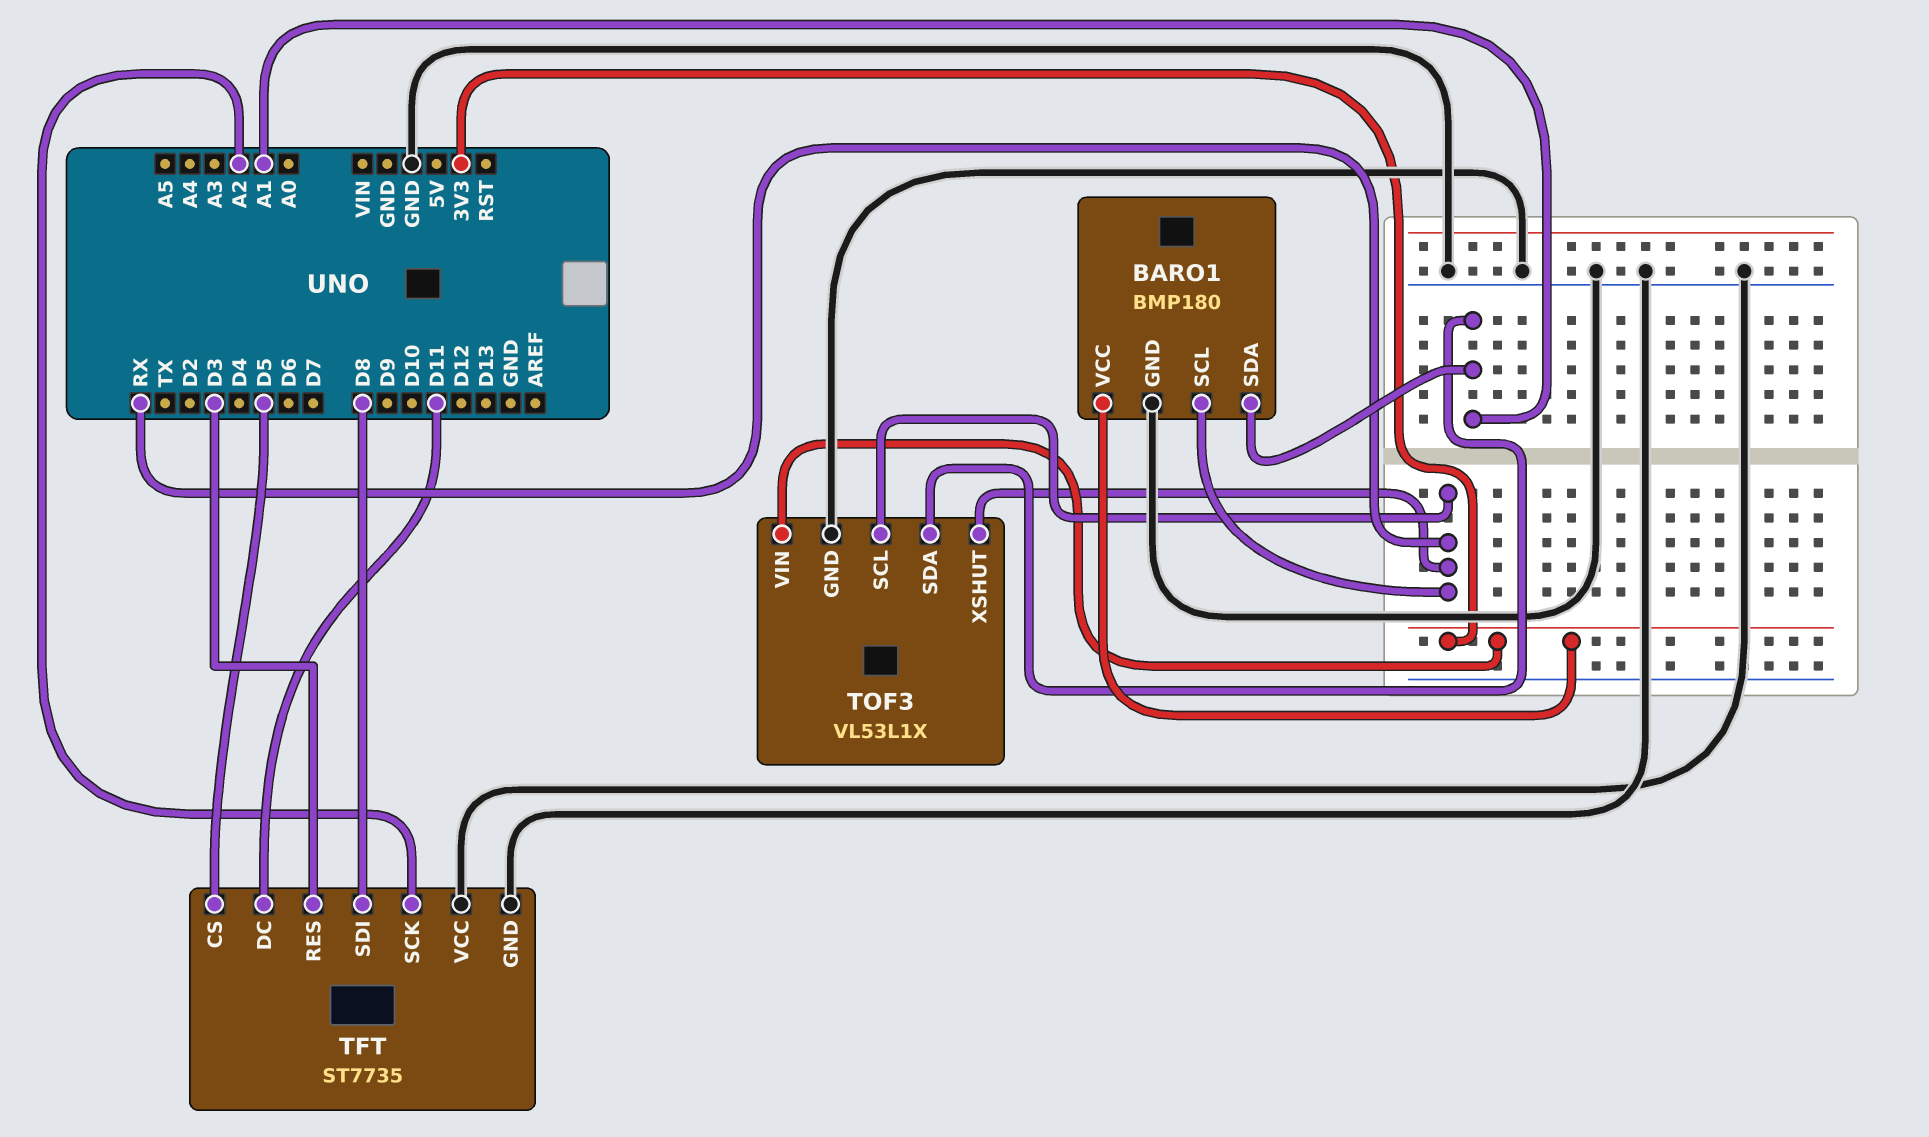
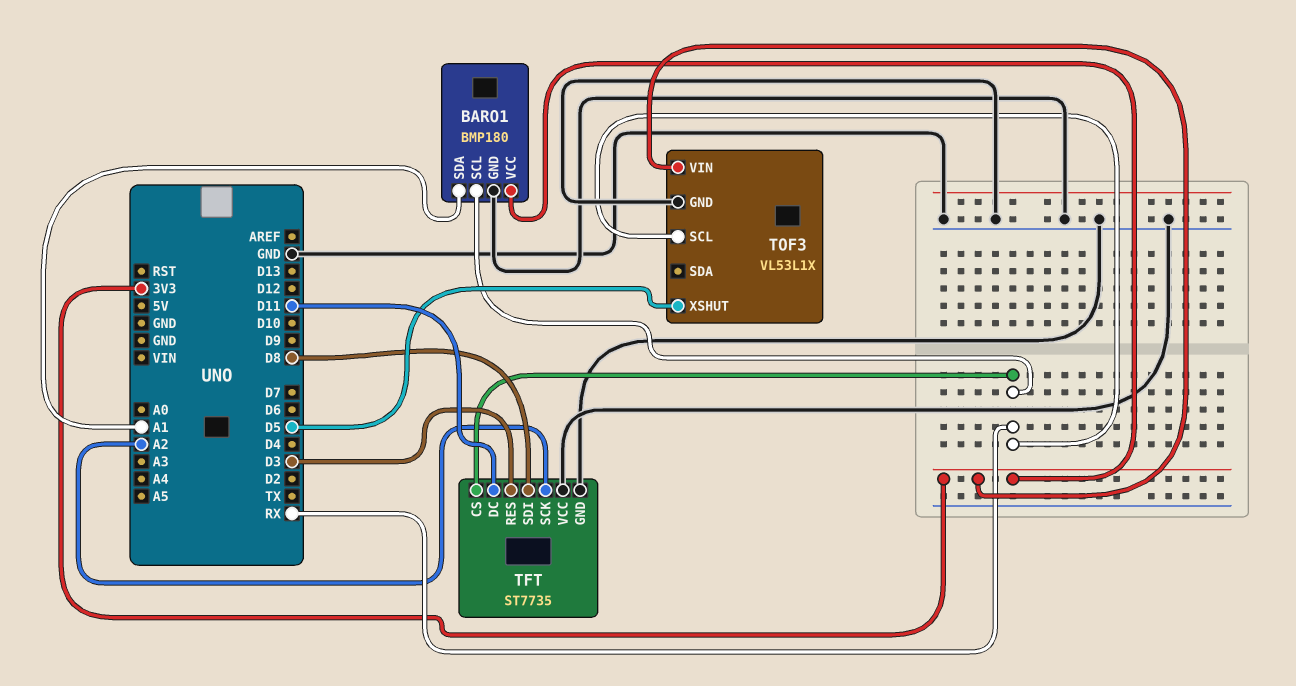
TFT pin CS: D5 -> RX
TOF3 pin SDA: A1 -> none
TOF3 pin XSHUT: RX -> D5

